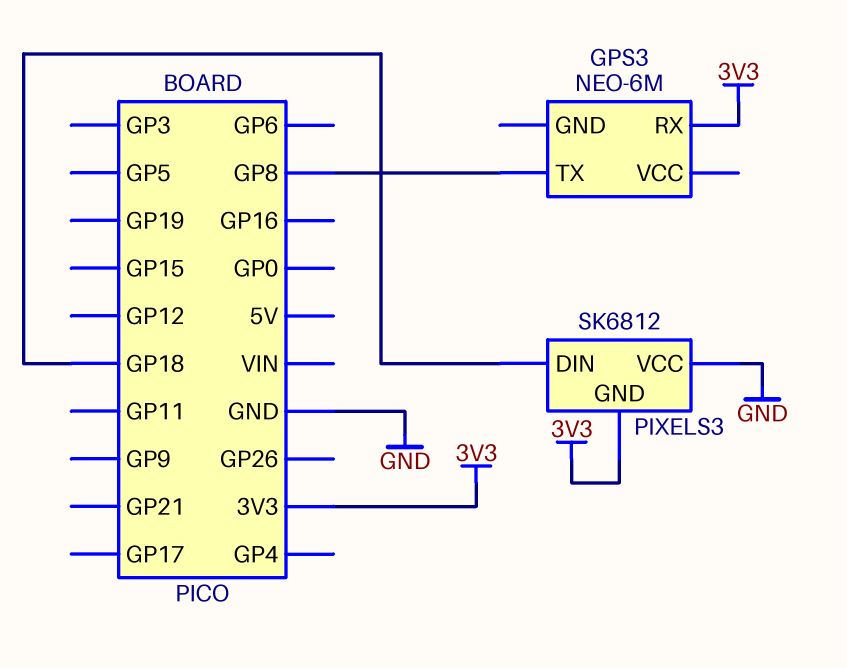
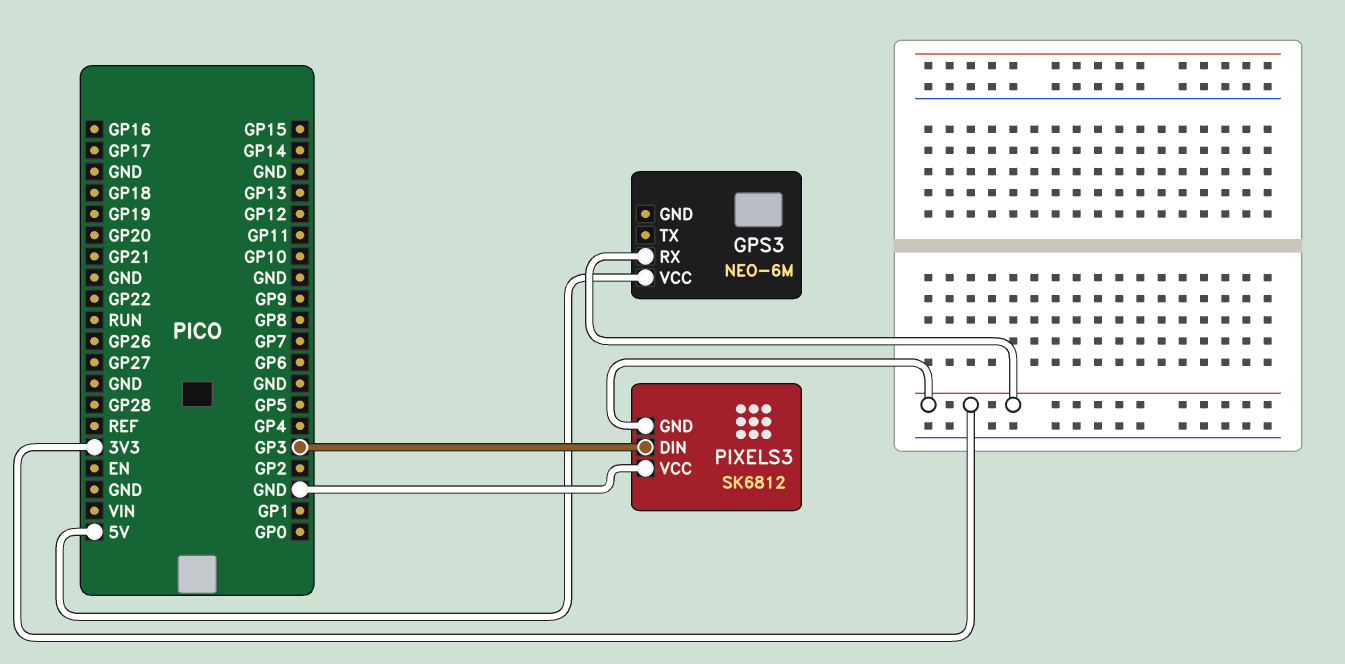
GPS3 pin TX: GP8 -> none
GPS3 pin VCC: none -> 5V
PIXELS3 pin DIN: GP18 -> GP3

